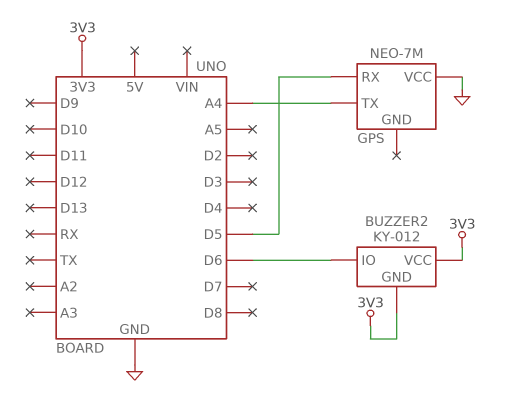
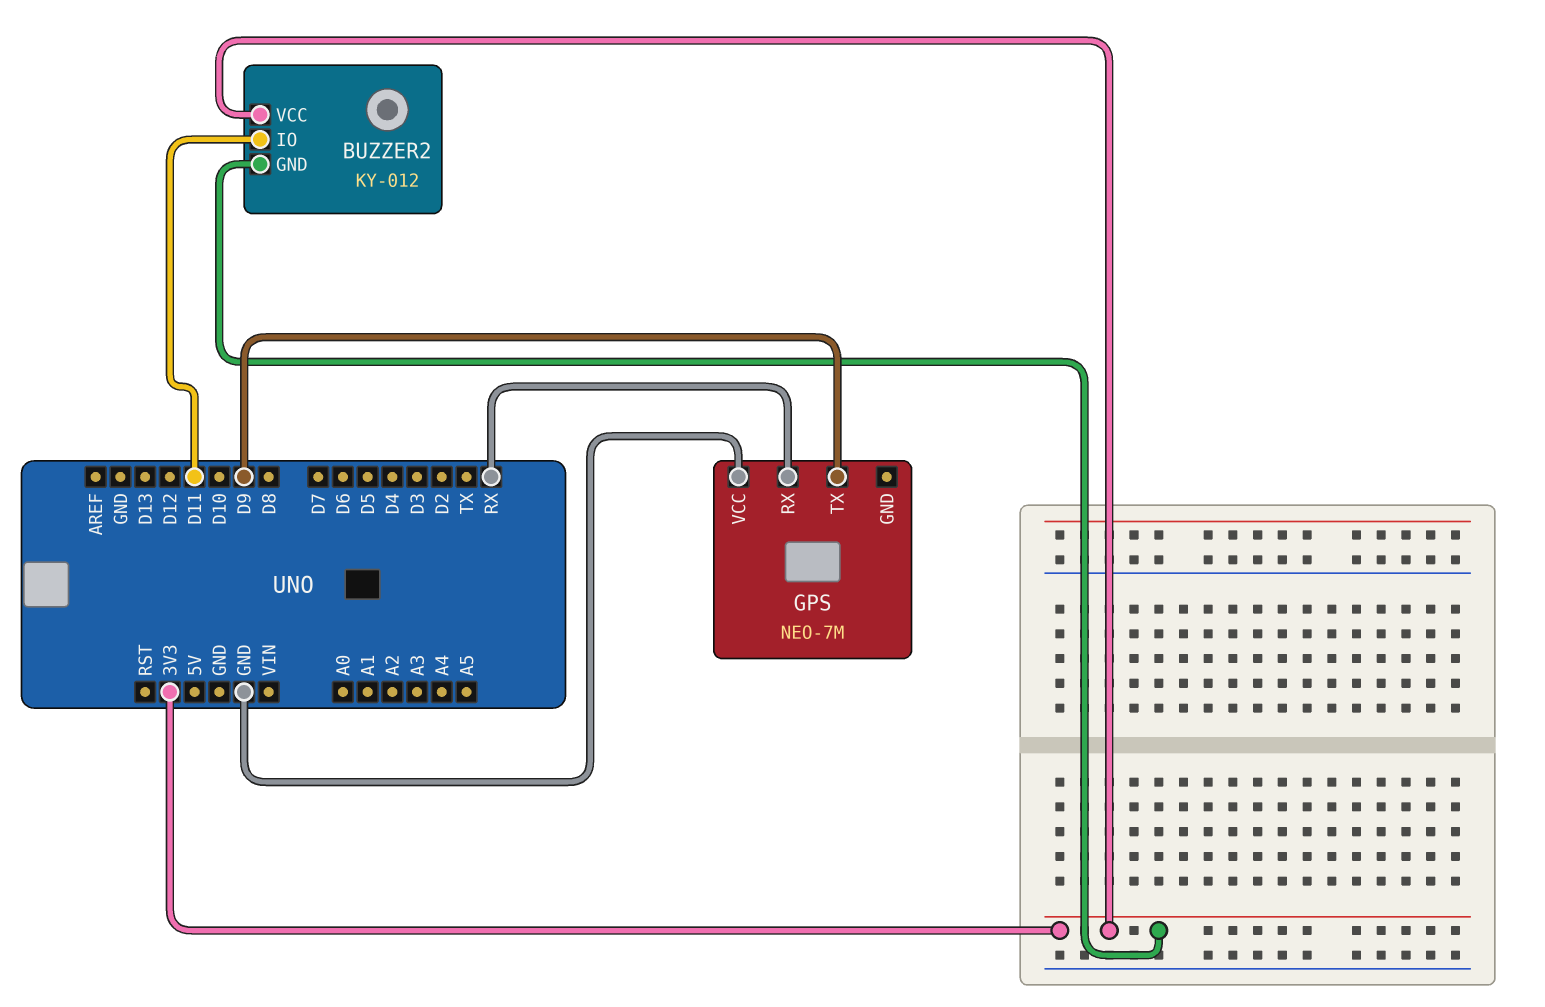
BUZZER2 pin IO: D6 -> D11
GPS pin RX: D5 -> RX
GPS pin TX: A4 -> D9

